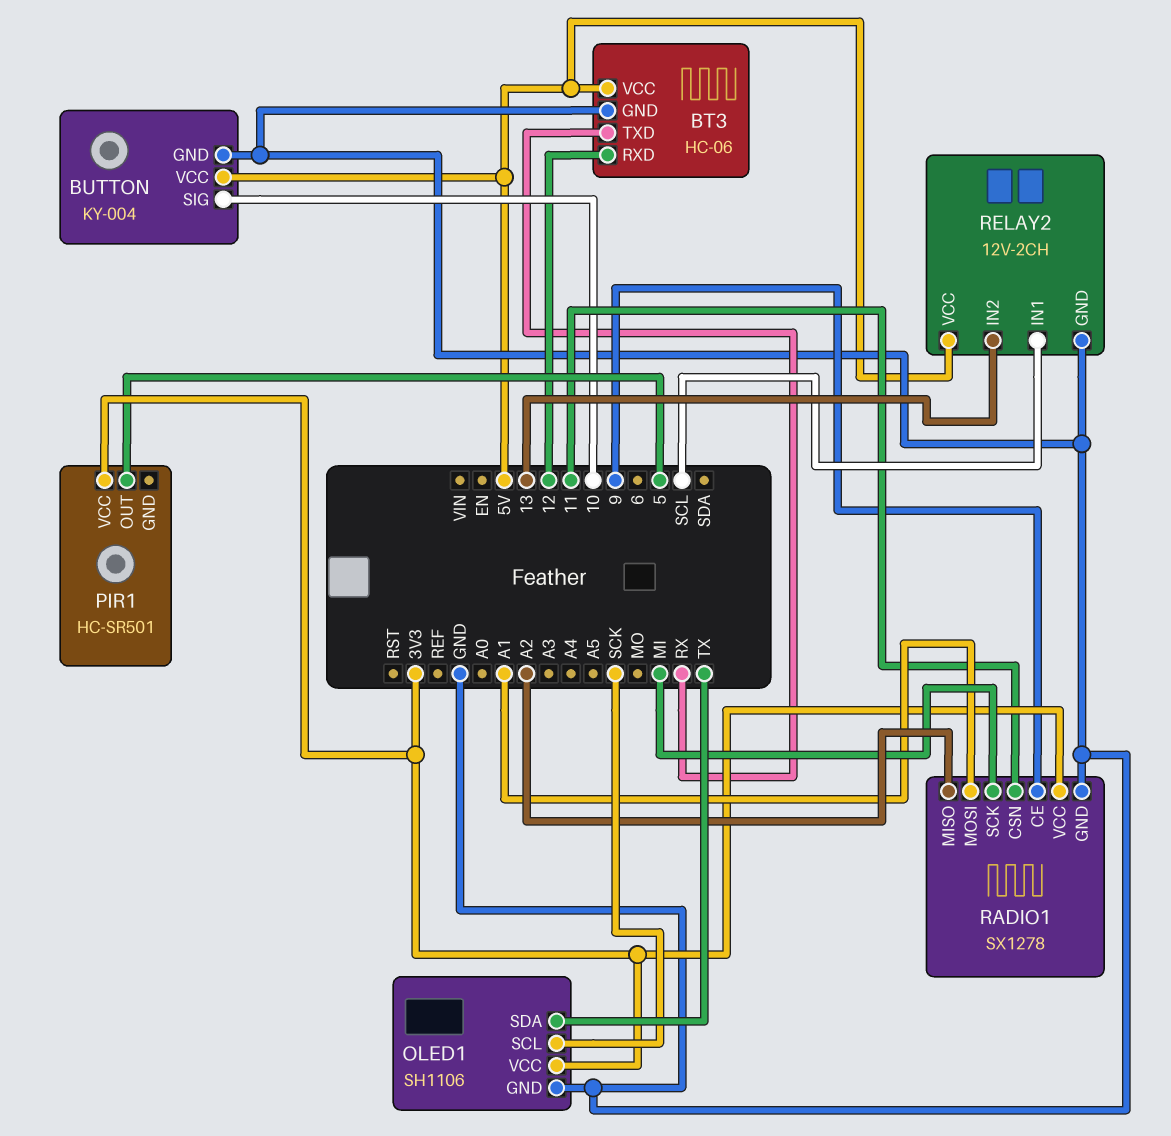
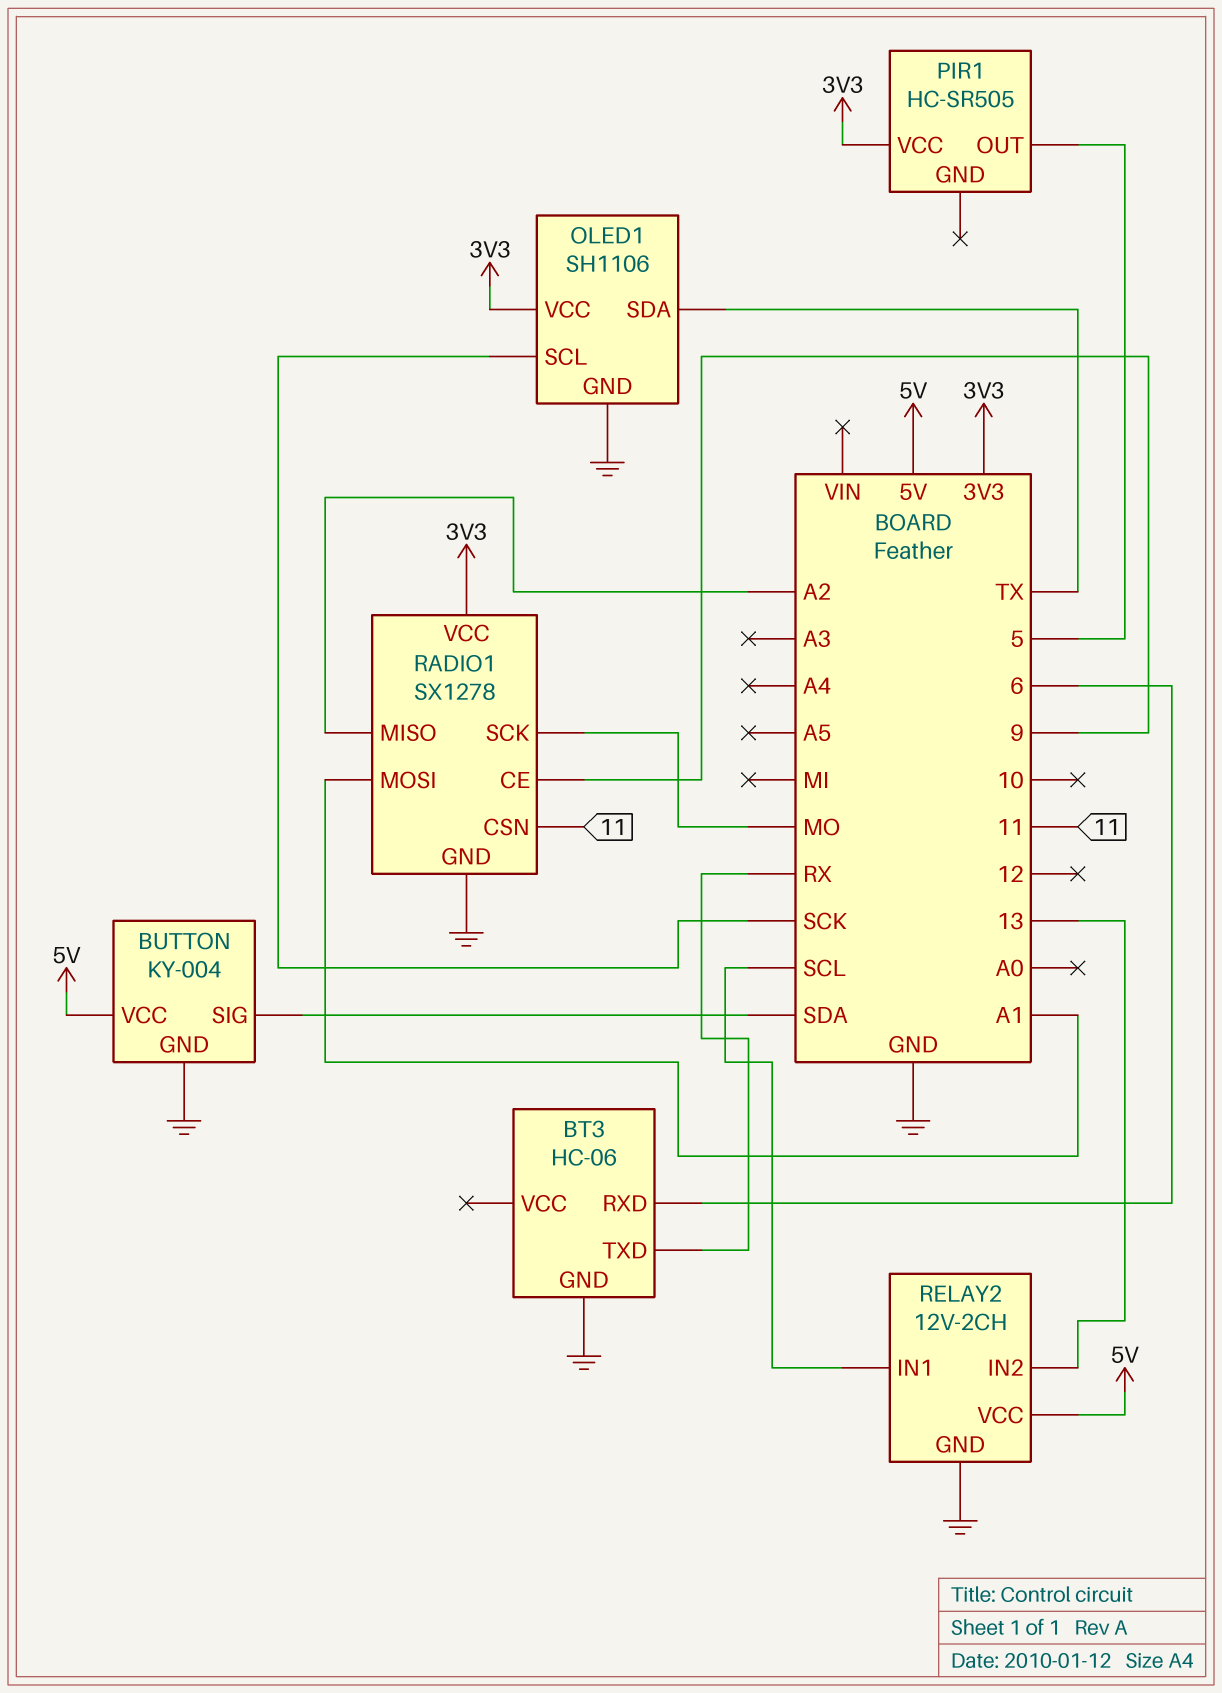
BT3 pin RXD: 12 -> 6
BT3 pin VCC: 5V -> none
BUTTON pin SIG: 10 -> SDA
PIR1: HC-SR501 -> HC-SR505
RADIO1 pin SCK: MI -> MO

